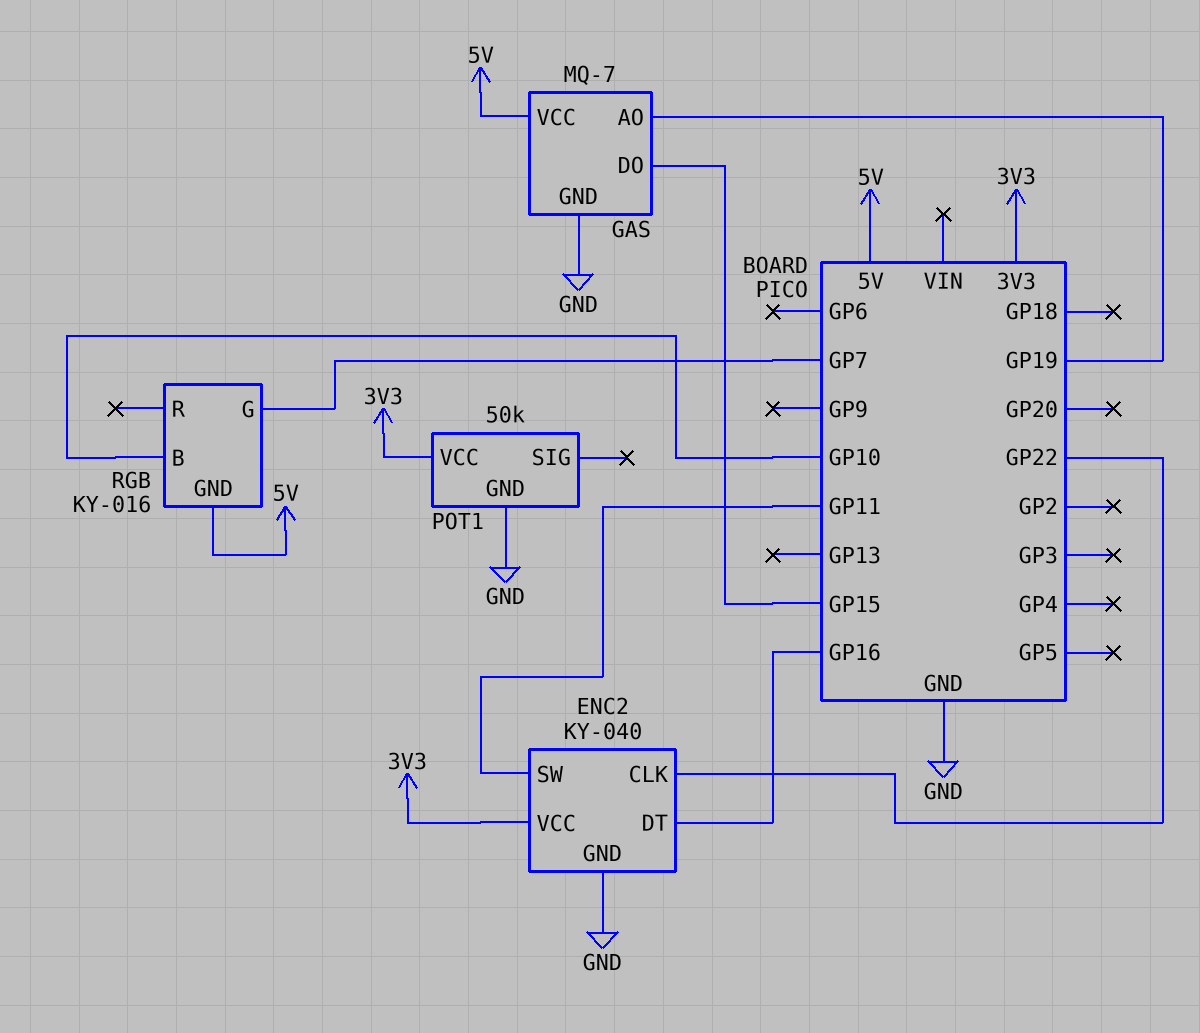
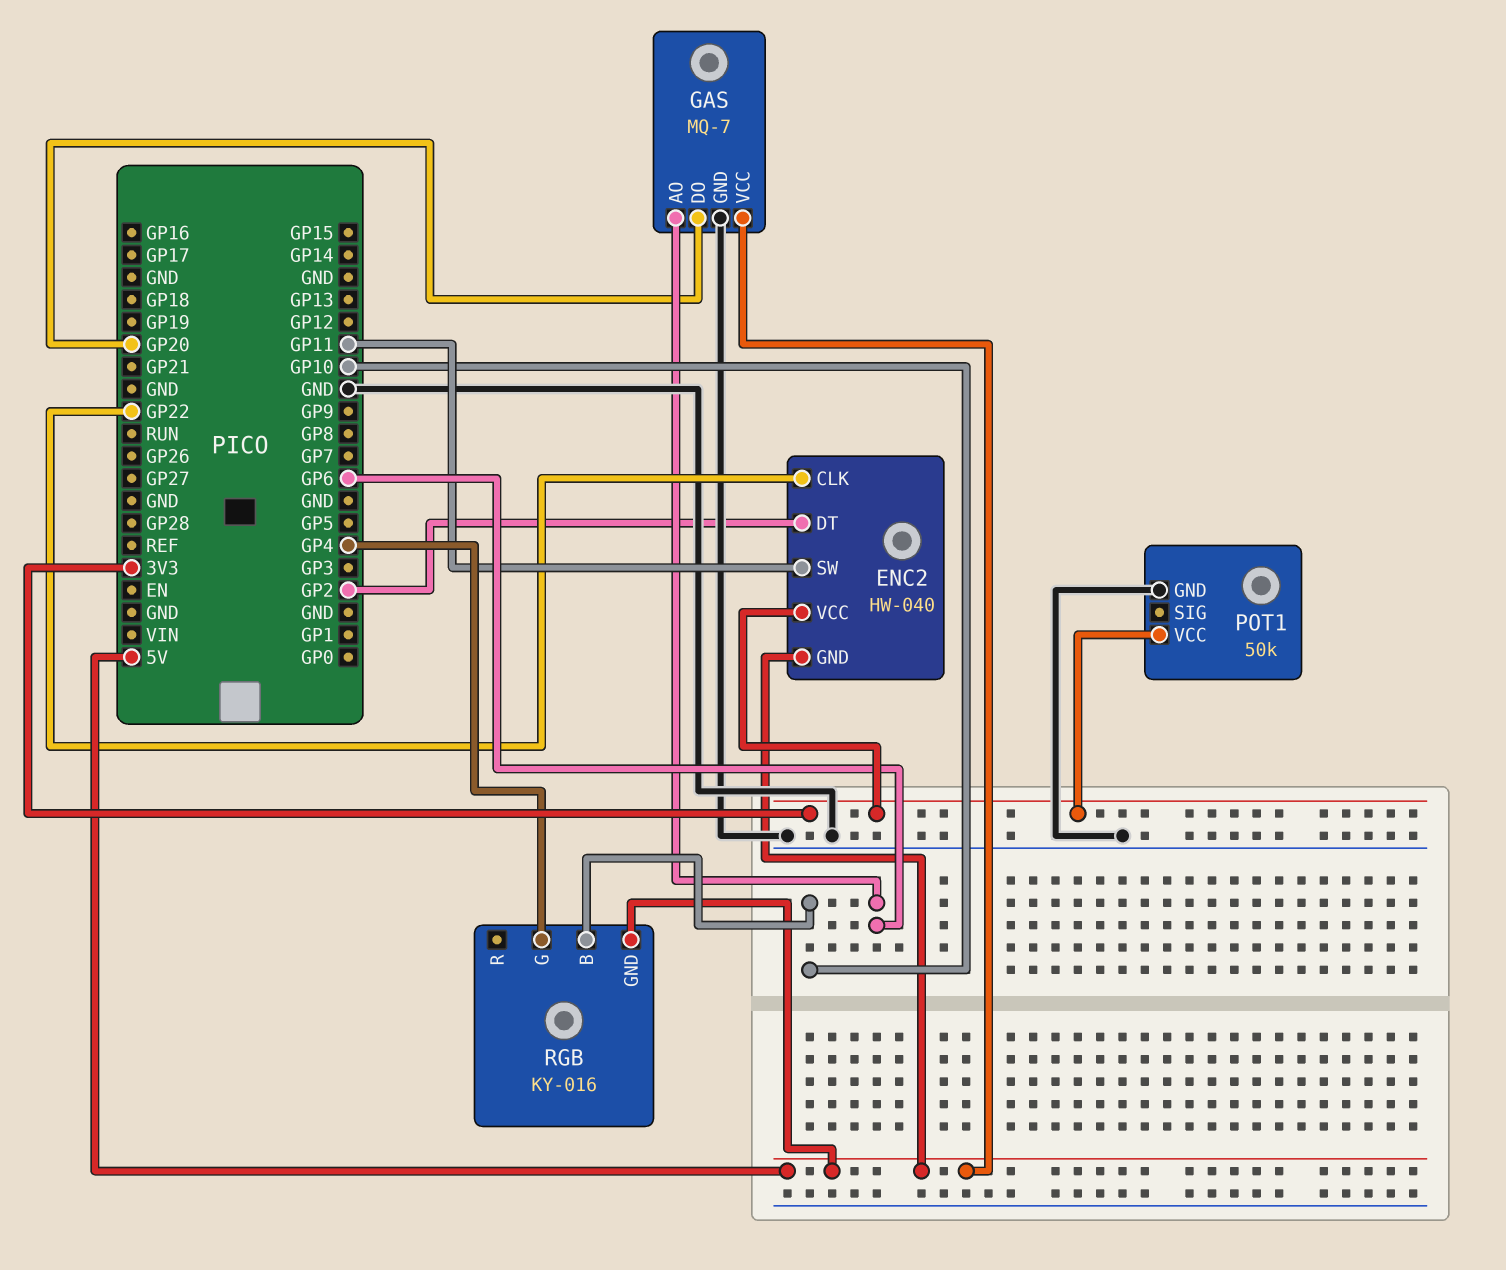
ENC2: KY-040 -> HW-040
ENC2 pin DT: GP16 -> GP2
ENC2 pin GND: GND -> 5V
GAS pin AO: GP19 -> GP6
GAS pin DO: GP15 -> GP20
RGB pin G: GP7 -> GP4

